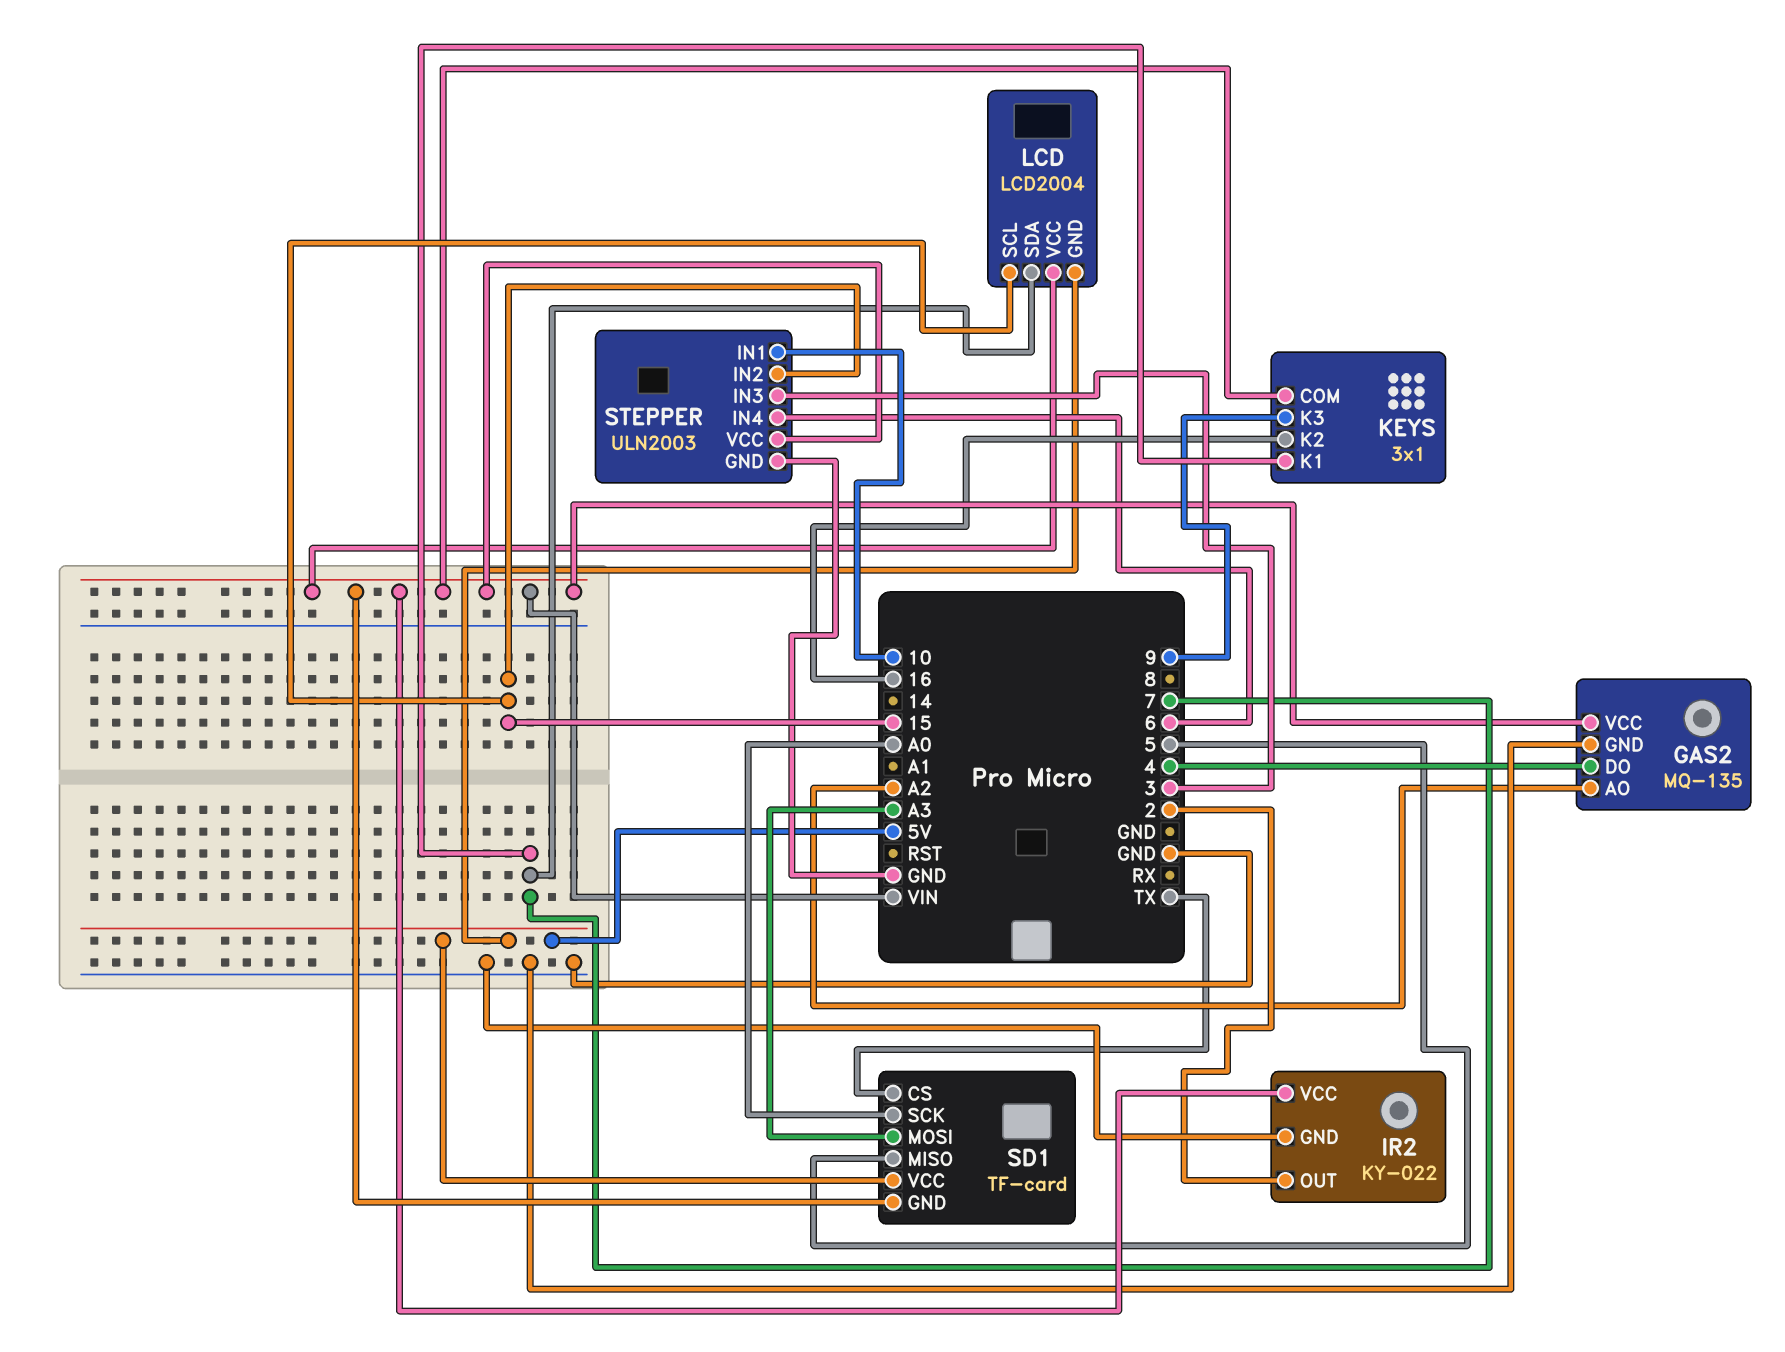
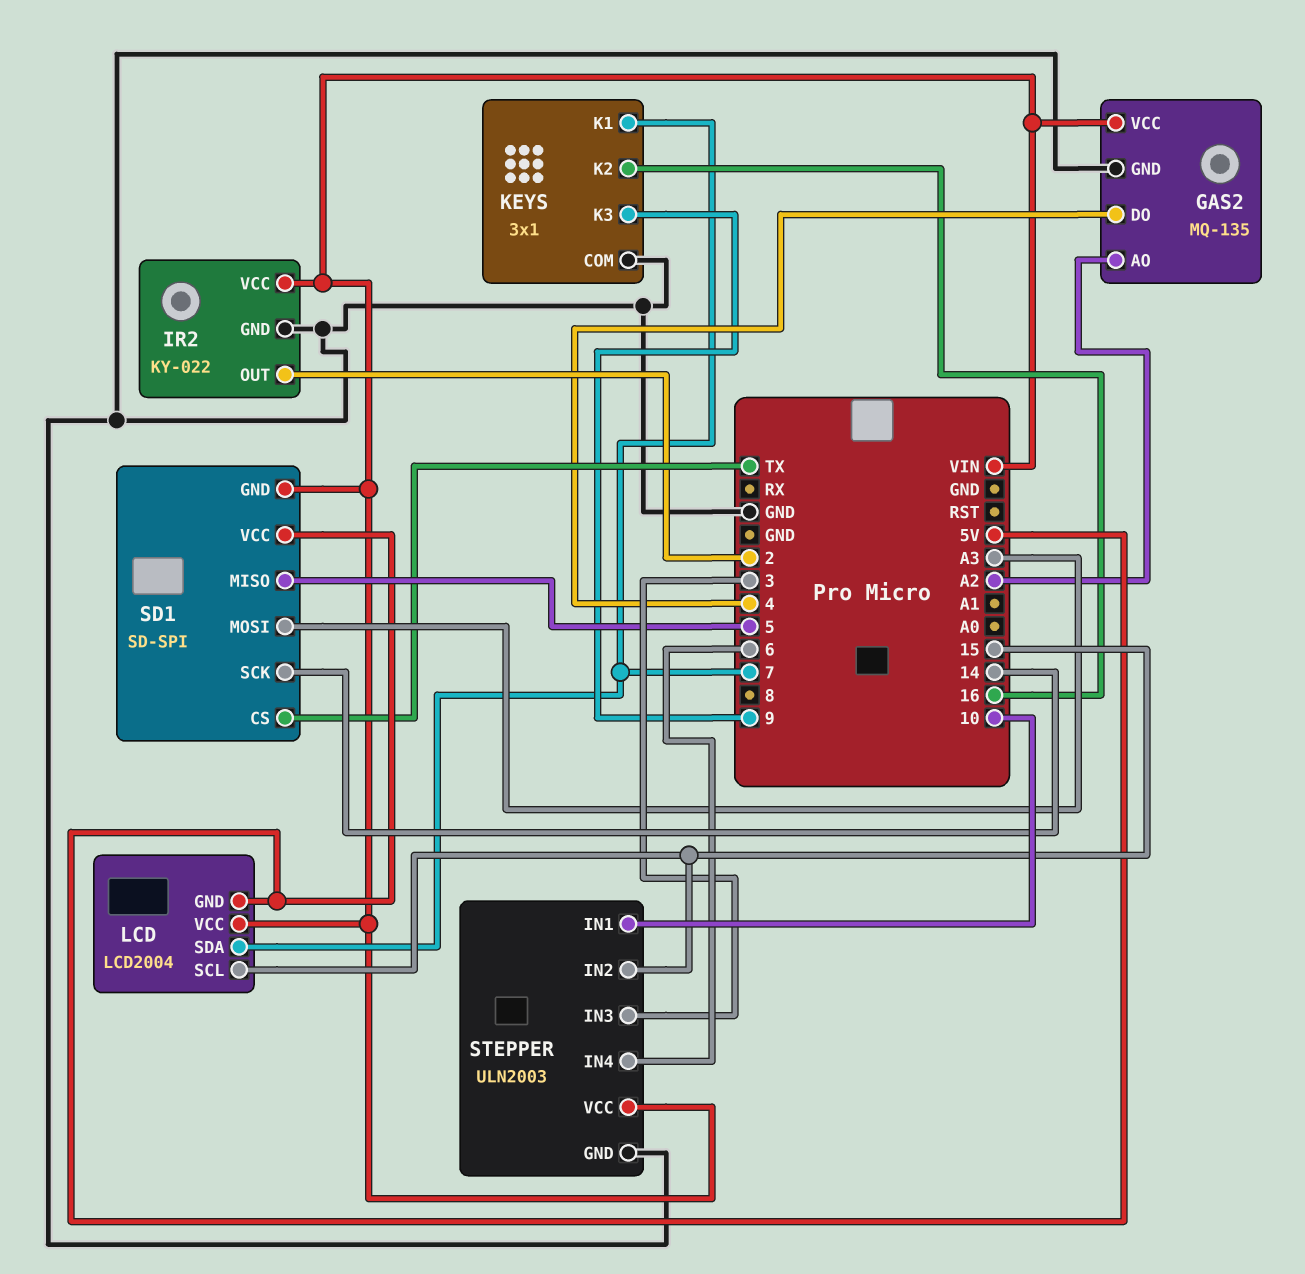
KEYS pin COM: VIN -> GND
SD1: TF-card -> SD-SPI
SD1 pin SCK: A0 -> 14

